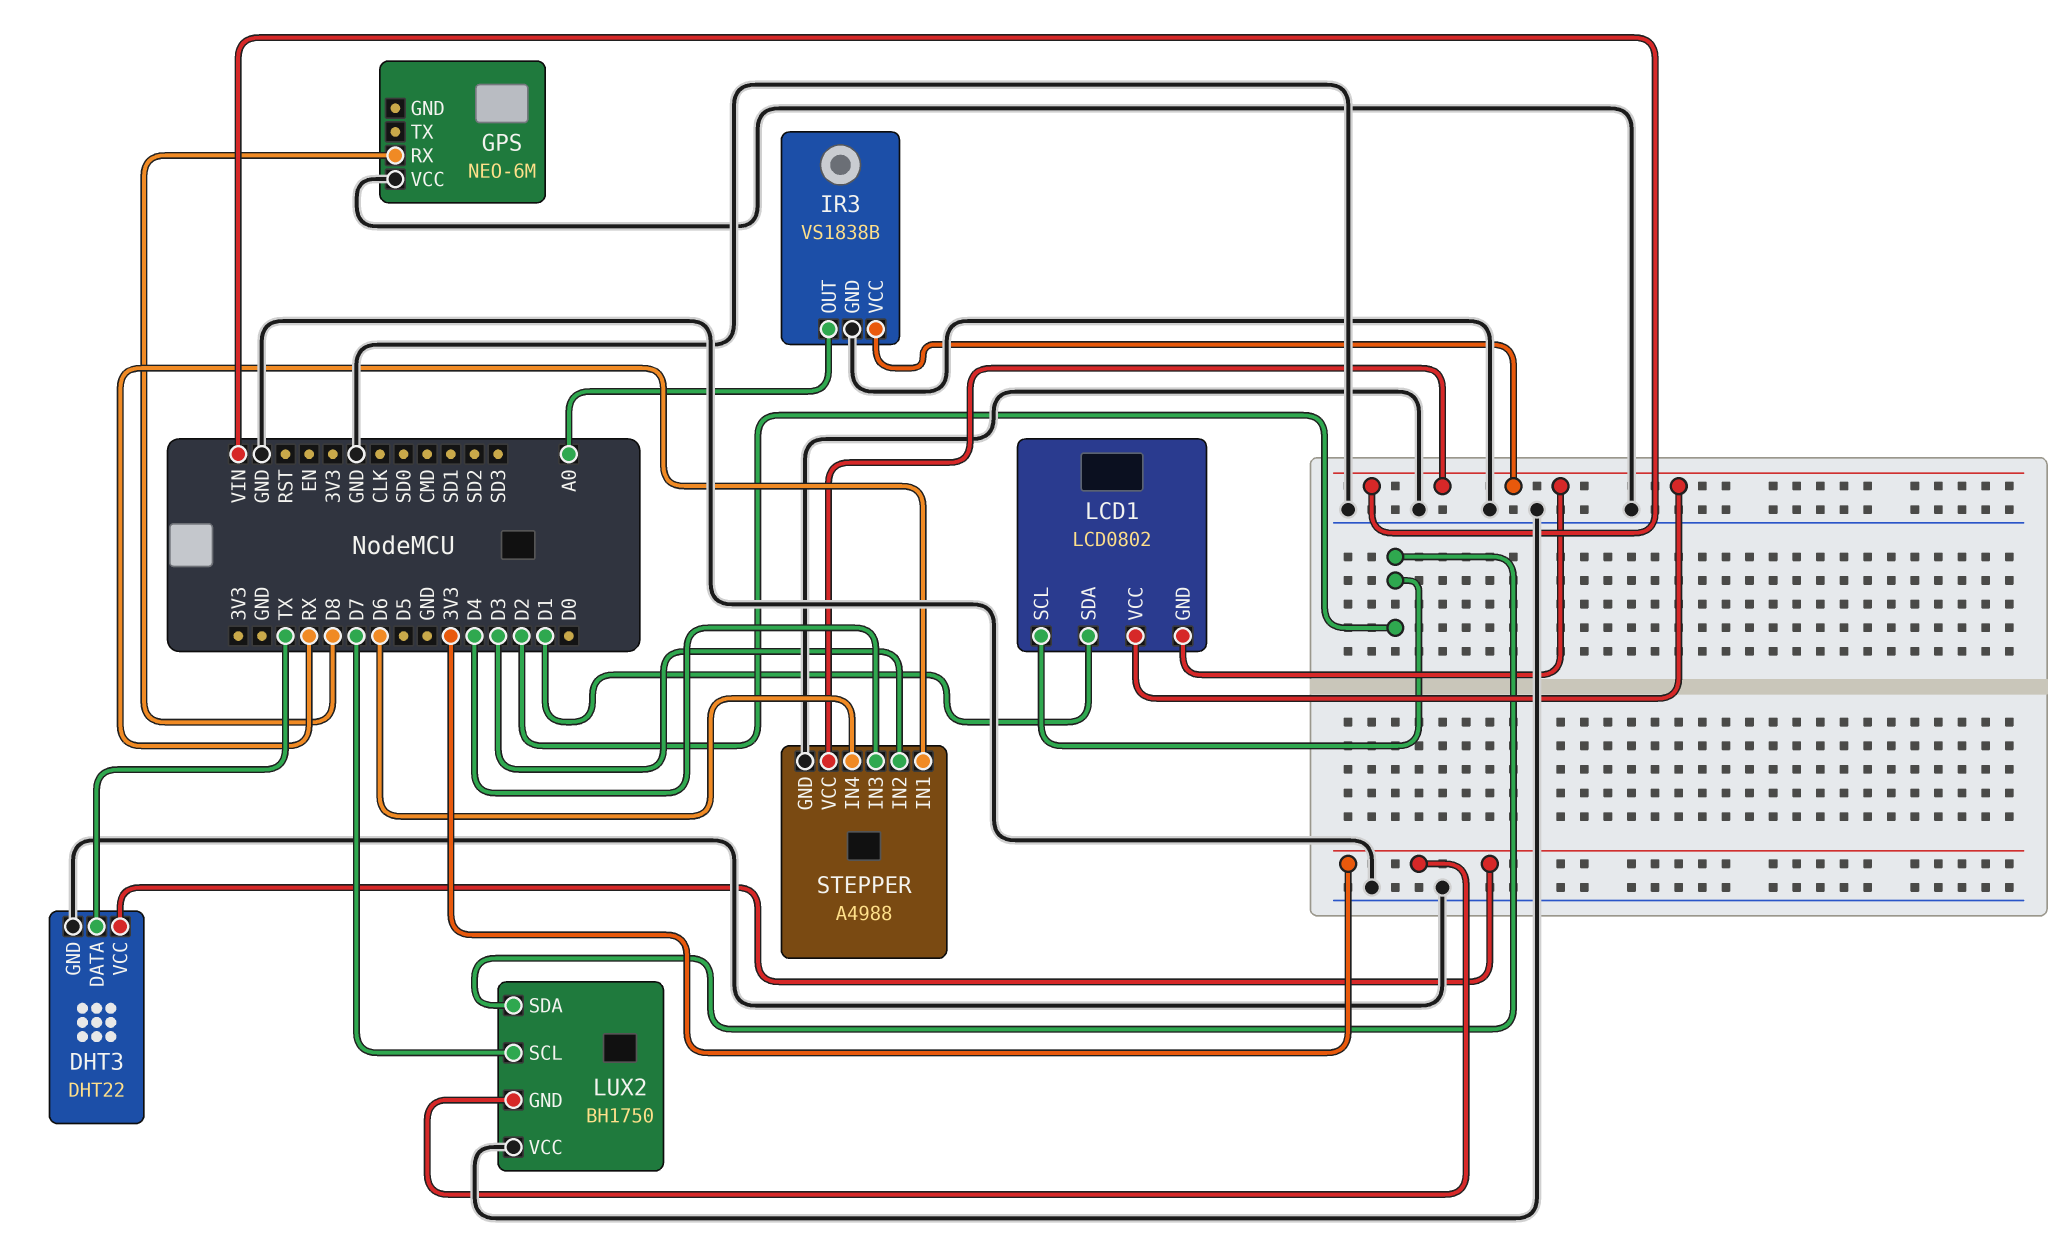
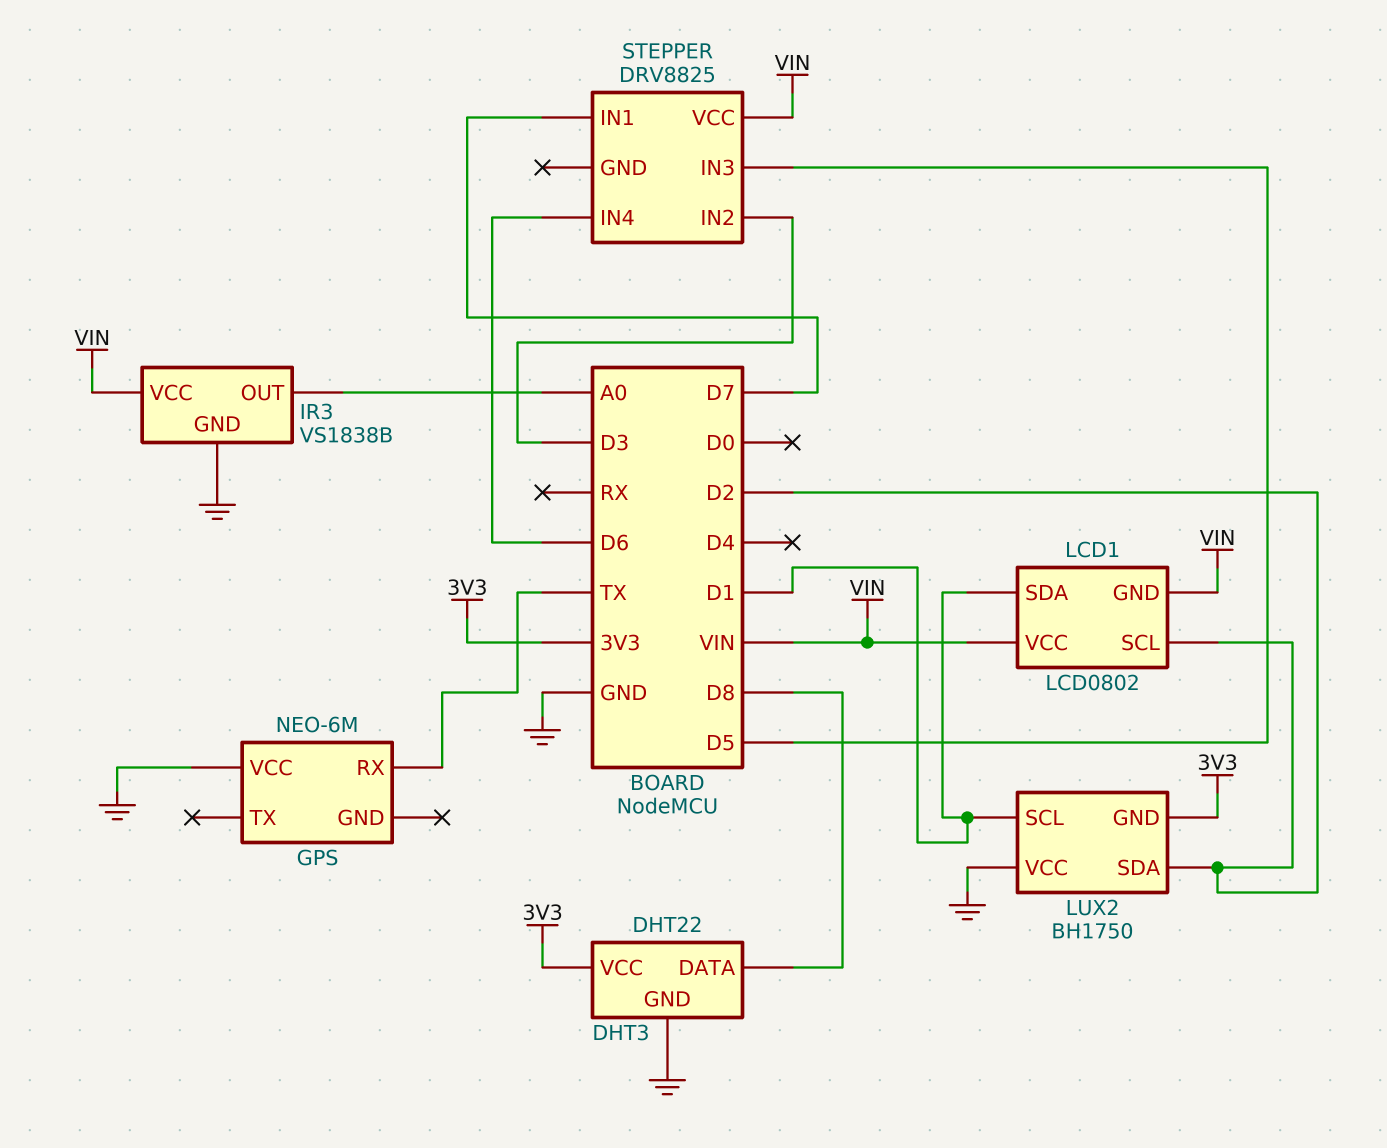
DHT3 pin DATA: TX -> D8
GPS pin RX: D8 -> TX
LUX2 pin SCL: D7 -> D1
STEPPER: A4988 -> DRV8825
STEPPER pin GND: GND -> none
STEPPER pin IN1: RX -> D7
STEPPER pin IN3: D4 -> D5

